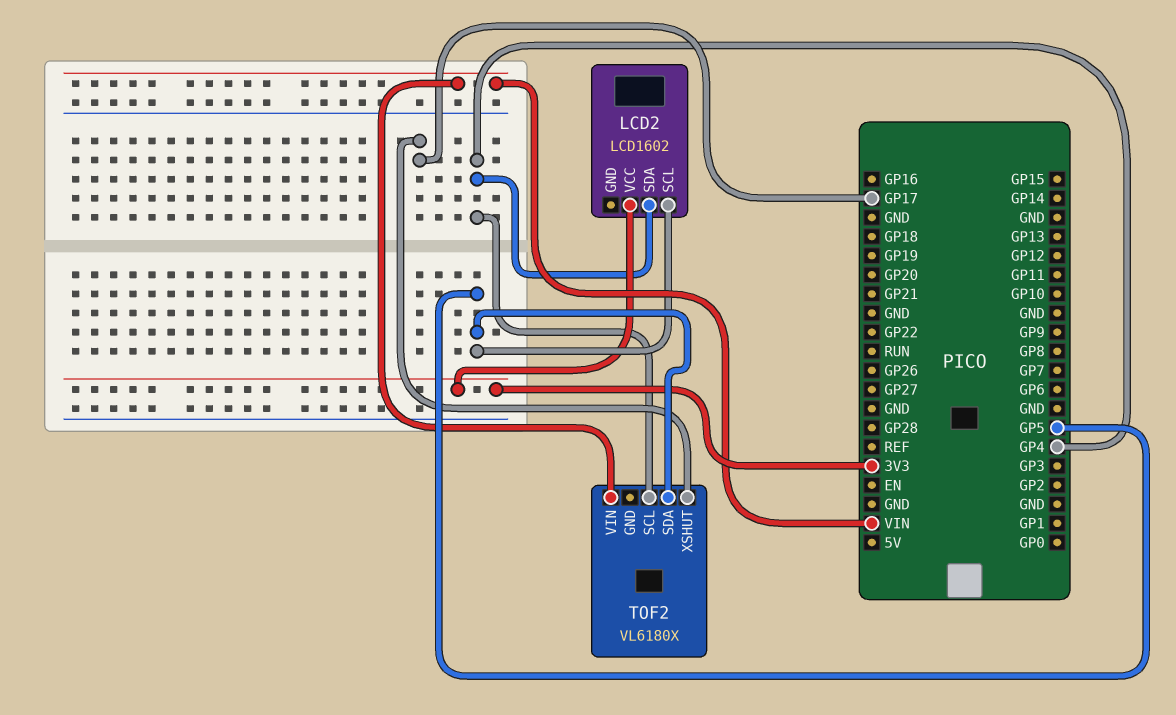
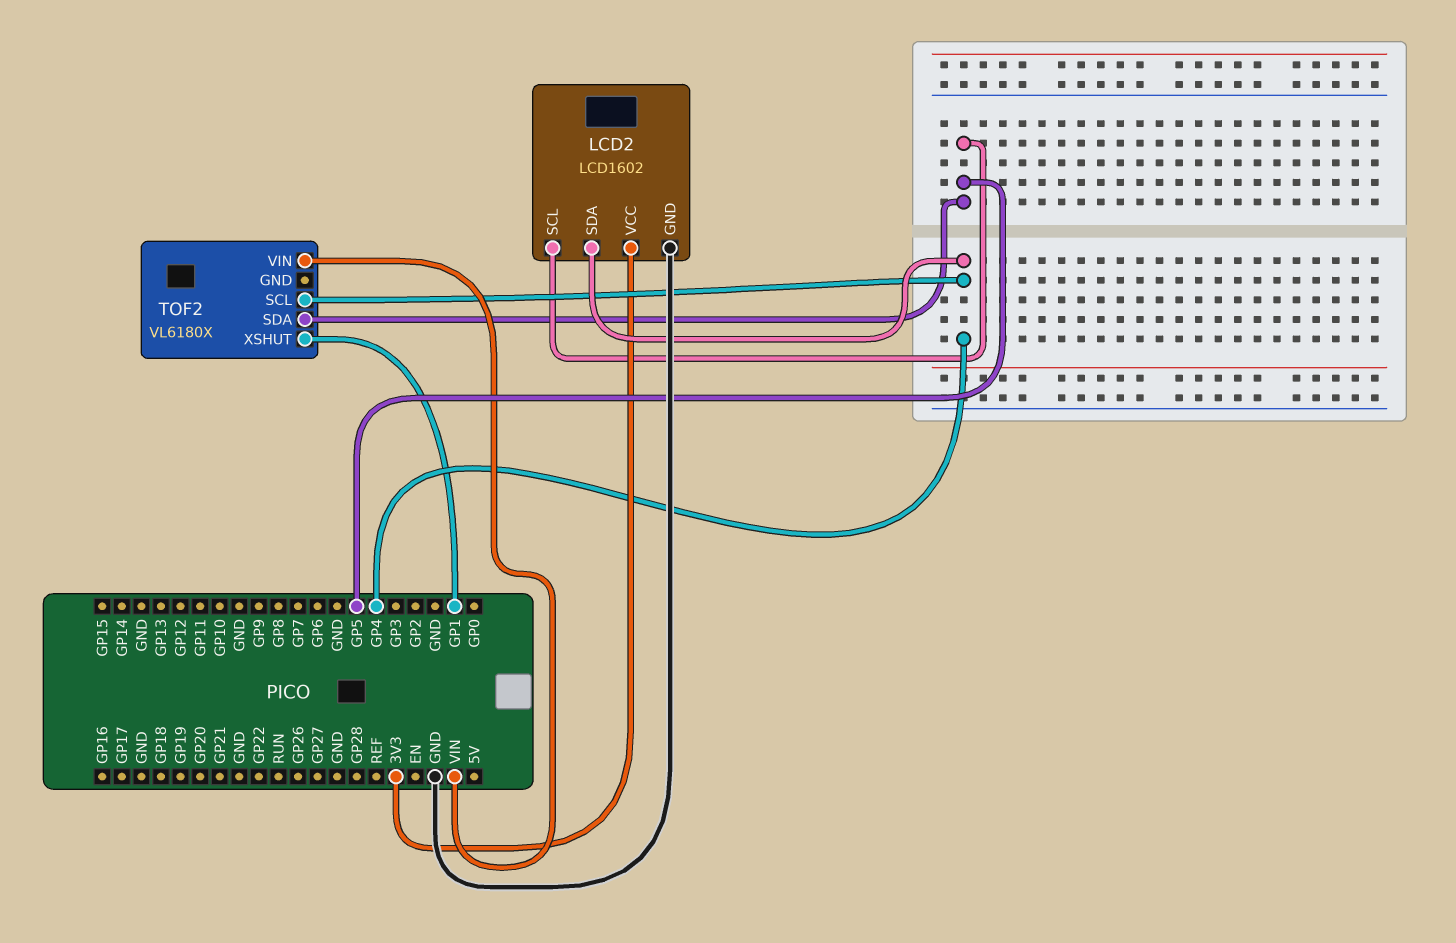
LCD2 pin GND: none -> GND
TOF2 pin XSHUT: GP17 -> GP1

